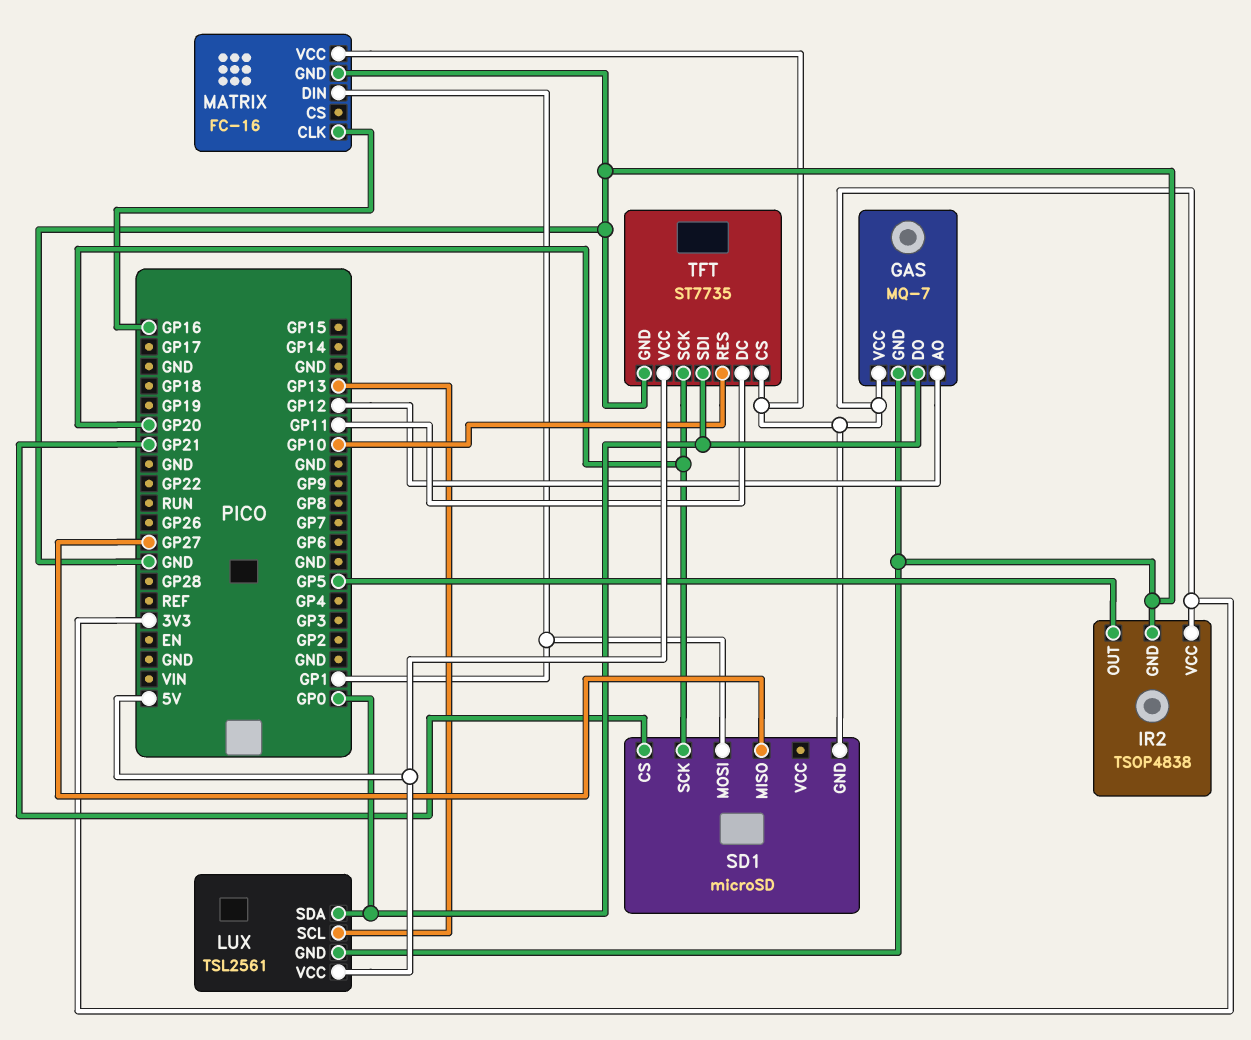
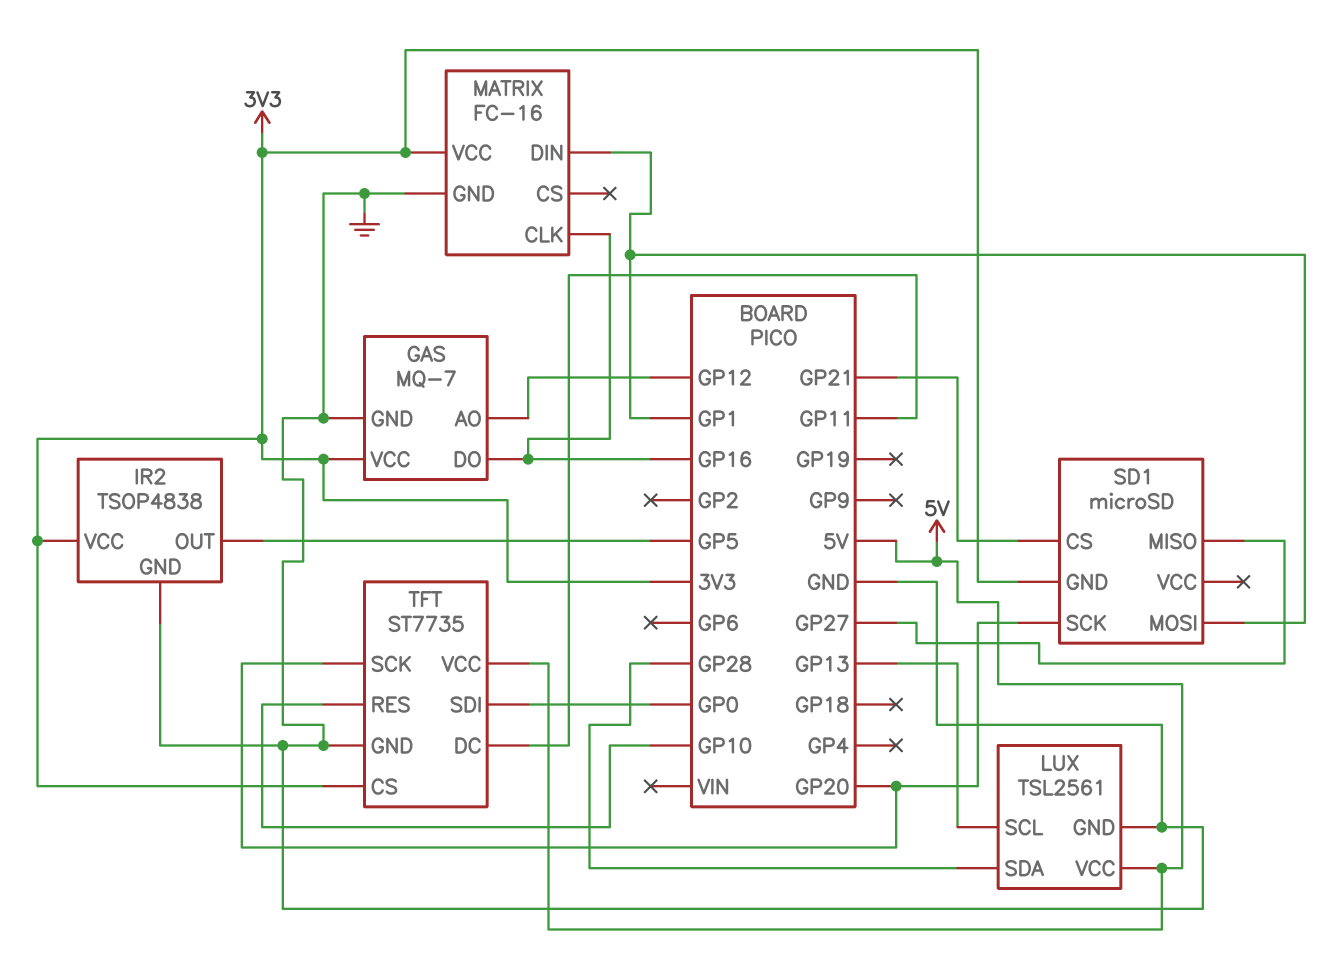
GAS pin DO: GP0 -> GP16
LUX pin SDA: GP0 -> GP28

